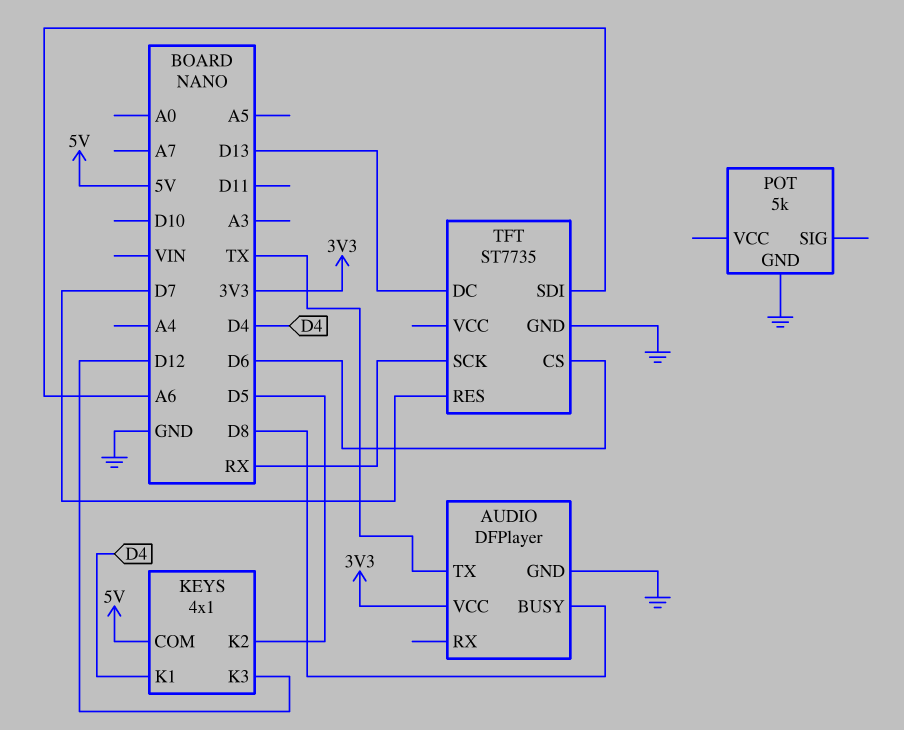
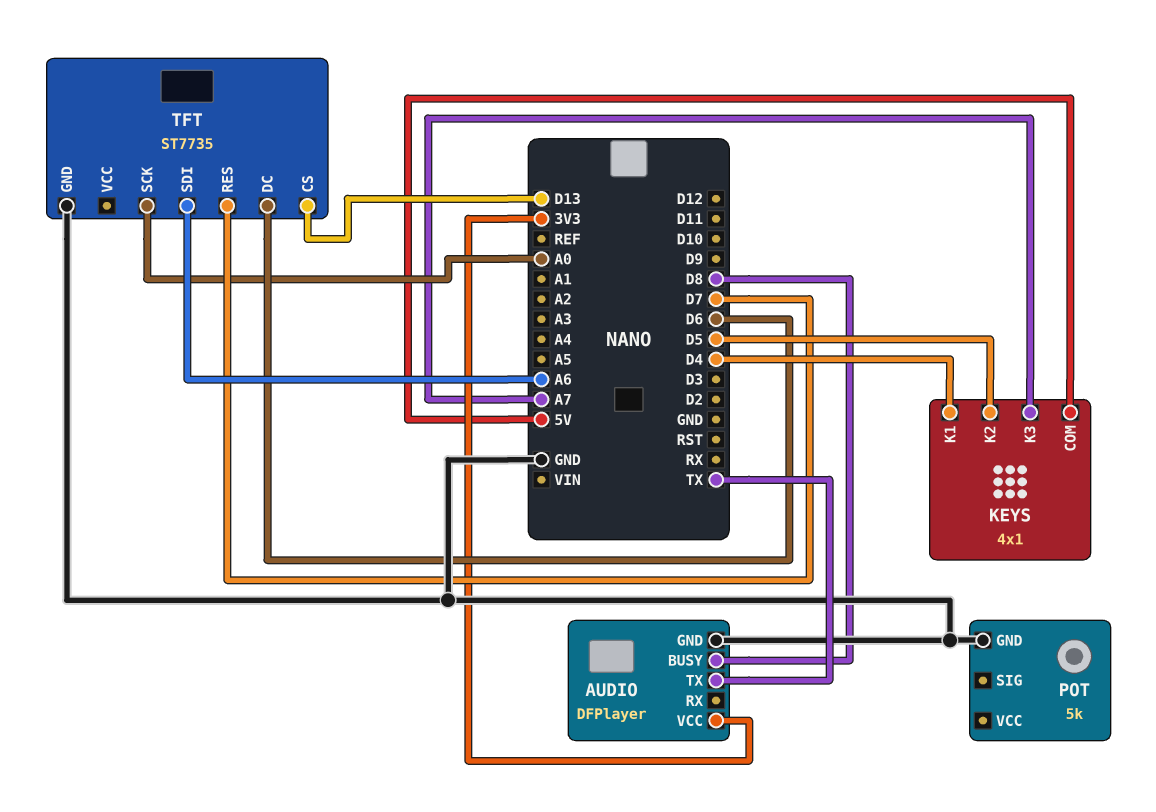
KEYS pin K3: D12 -> A7
TFT pin CS: D6 -> D13
TFT pin DC: D13 -> D6
TFT pin SCK: RX -> A0

